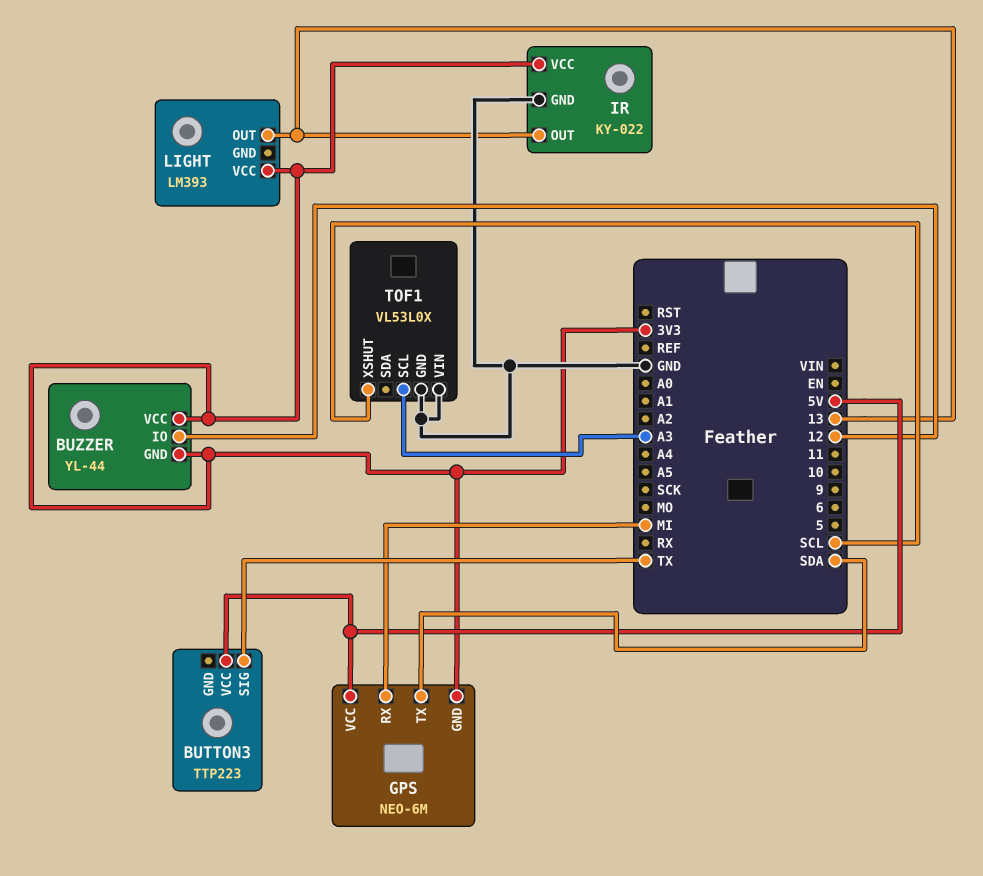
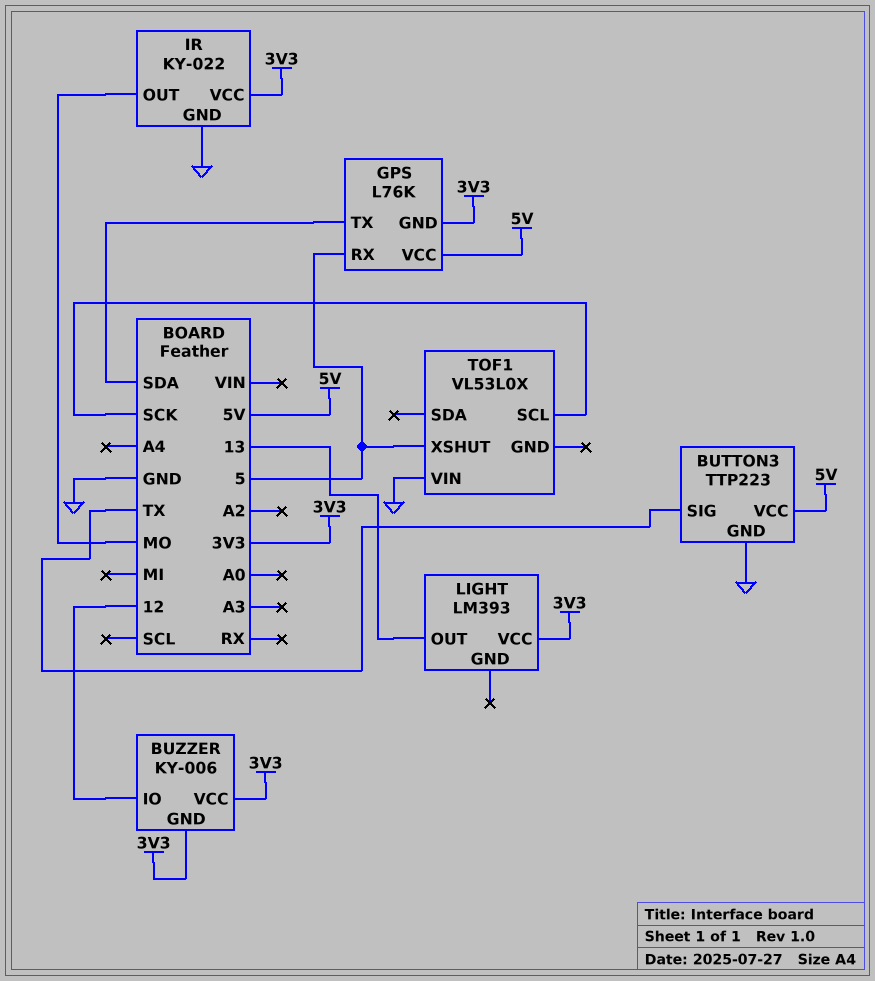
BUTTON3 pin GND: none -> GND
BUZZER: YL-44 -> KY-006
GPS: NEO-6M -> L76K
GPS pin RX: MI -> 5
IR pin OUT: 13 -> MO
TOF1 pin GND: GND -> none
TOF1 pin SCL: A3 -> SCK
TOF1 pin XSHUT: SCL -> 5

